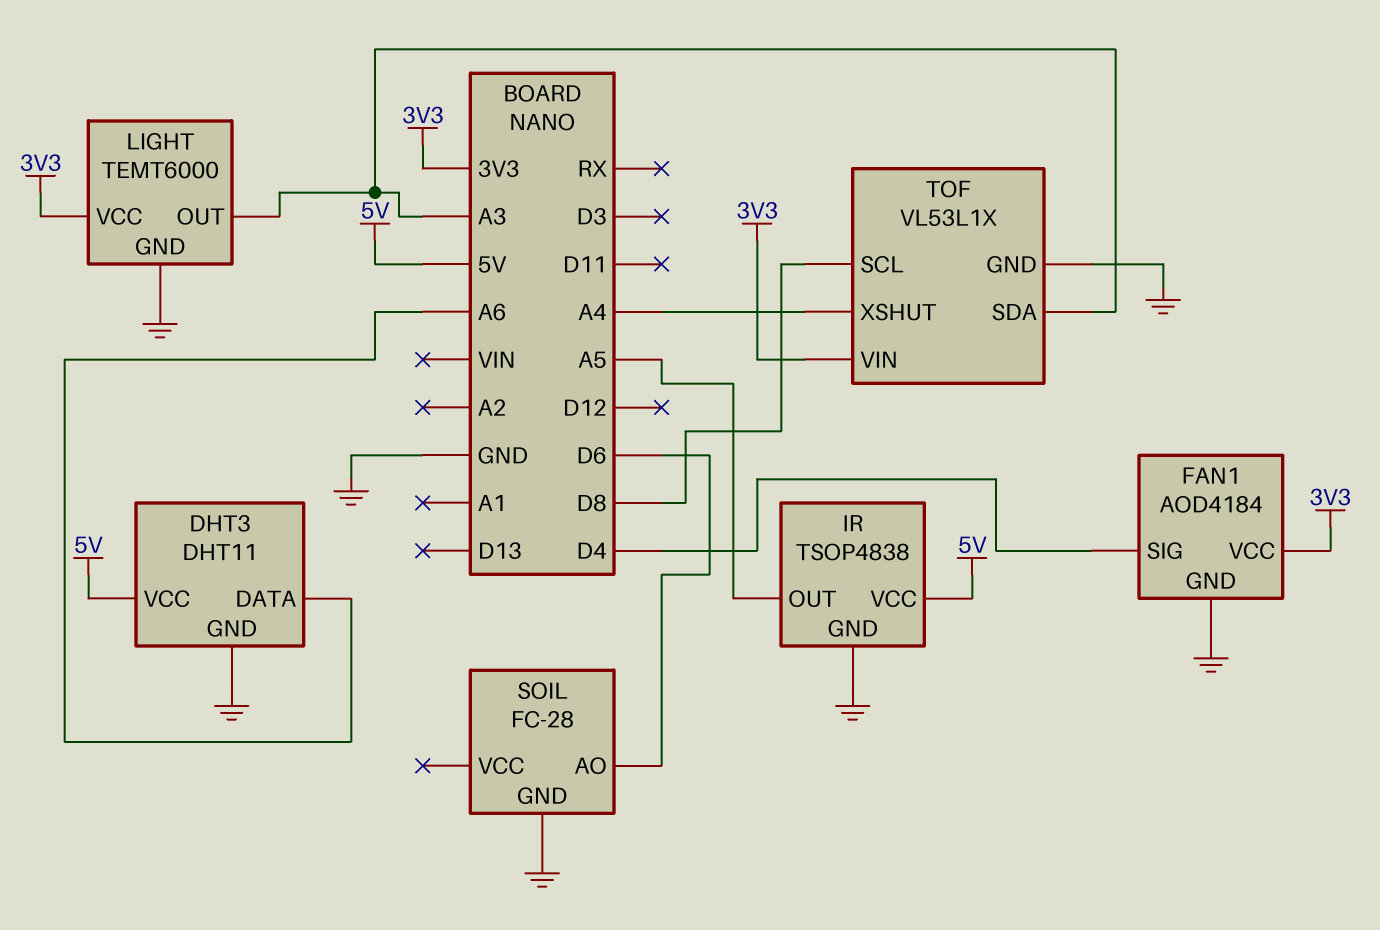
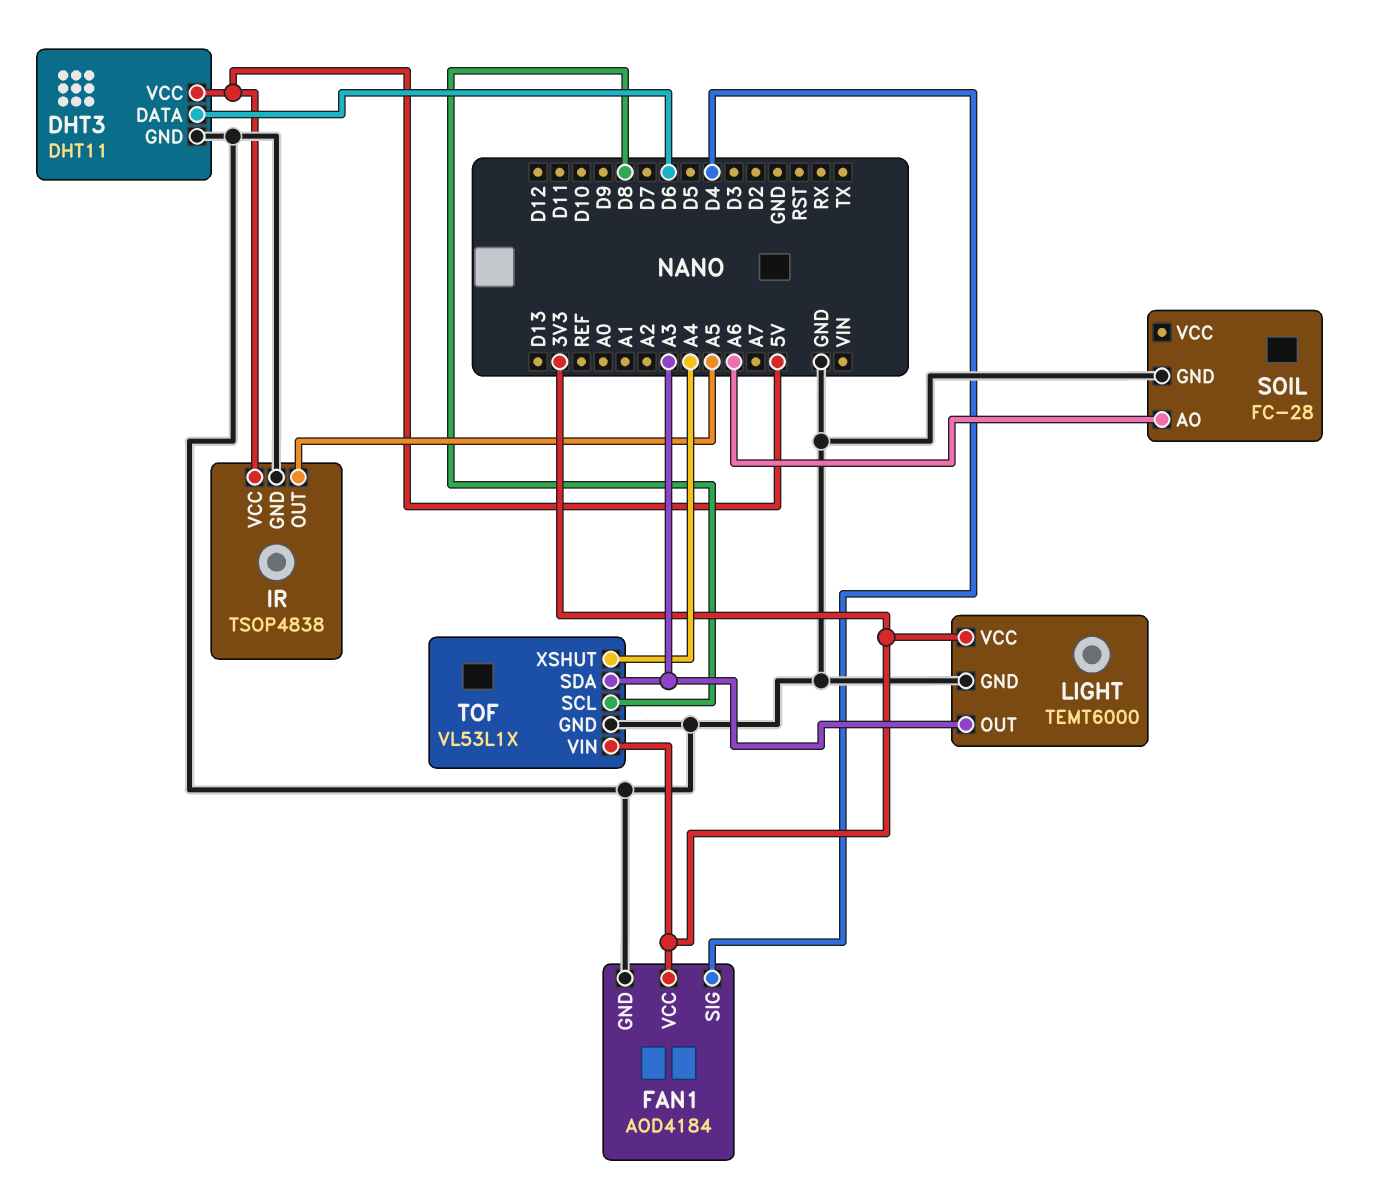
DHT3 pin DATA: A6 -> D6
SOIL pin AO: D6 -> A6

